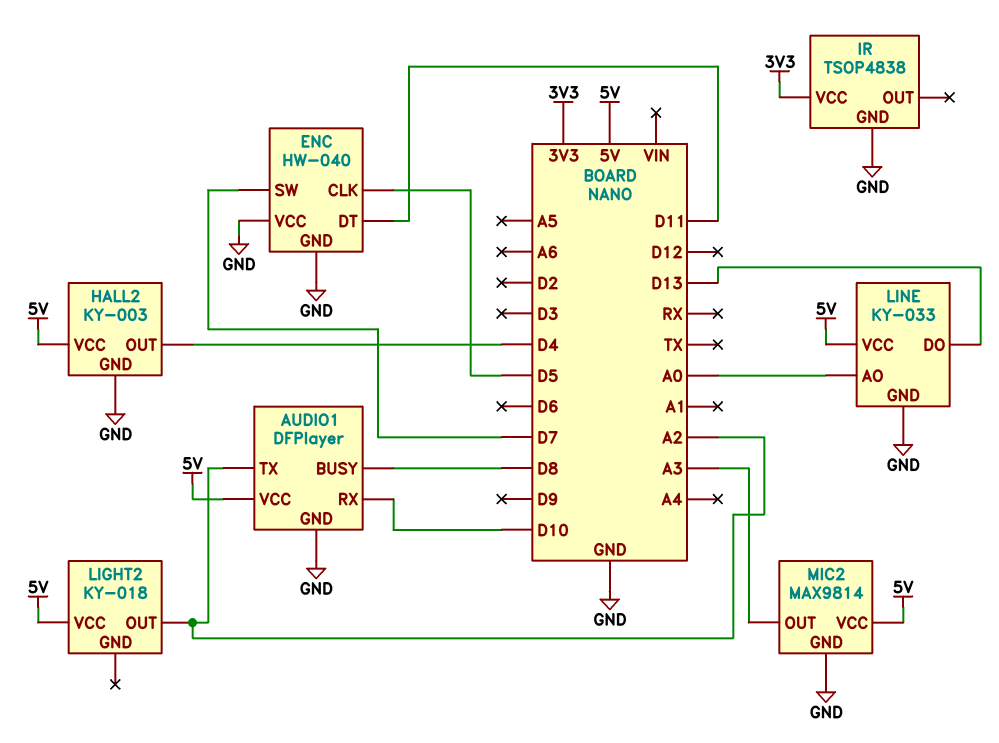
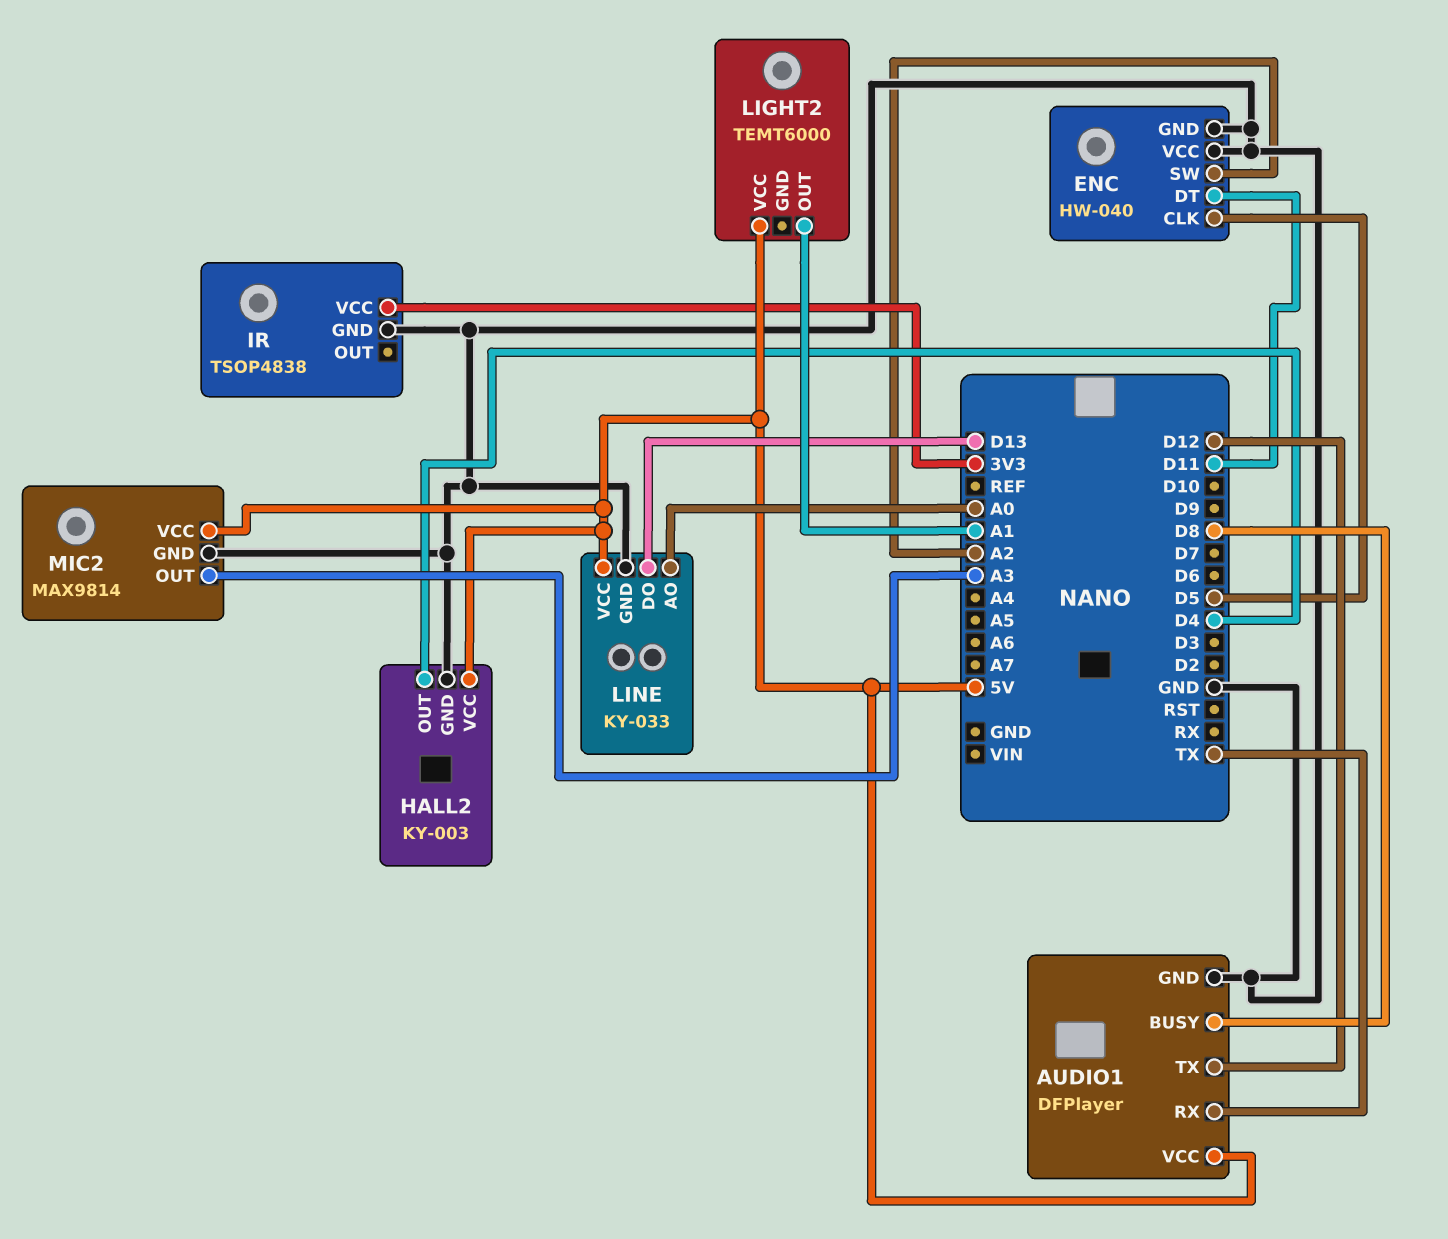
AUDIO1 pin RX: D10 -> TX
AUDIO1 pin TX: A2 -> D12
ENC pin SW: D7 -> A2
LIGHT2: KY-018 -> TEMT6000
LIGHT2 pin OUT: A2 -> A1

